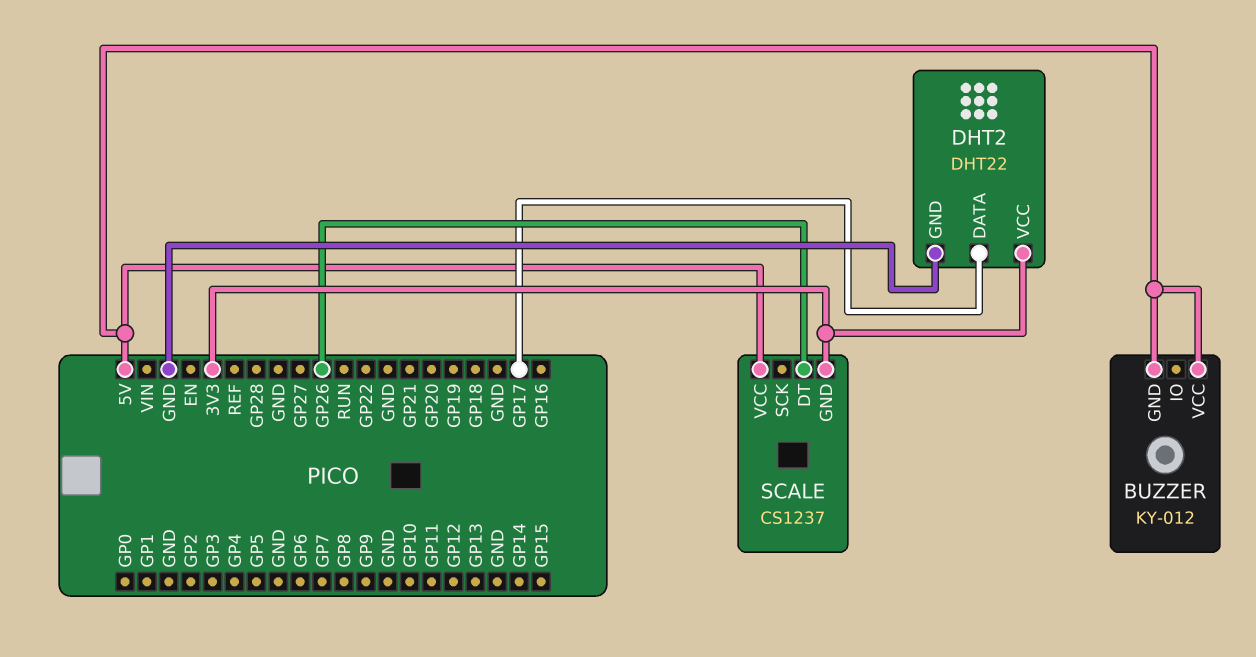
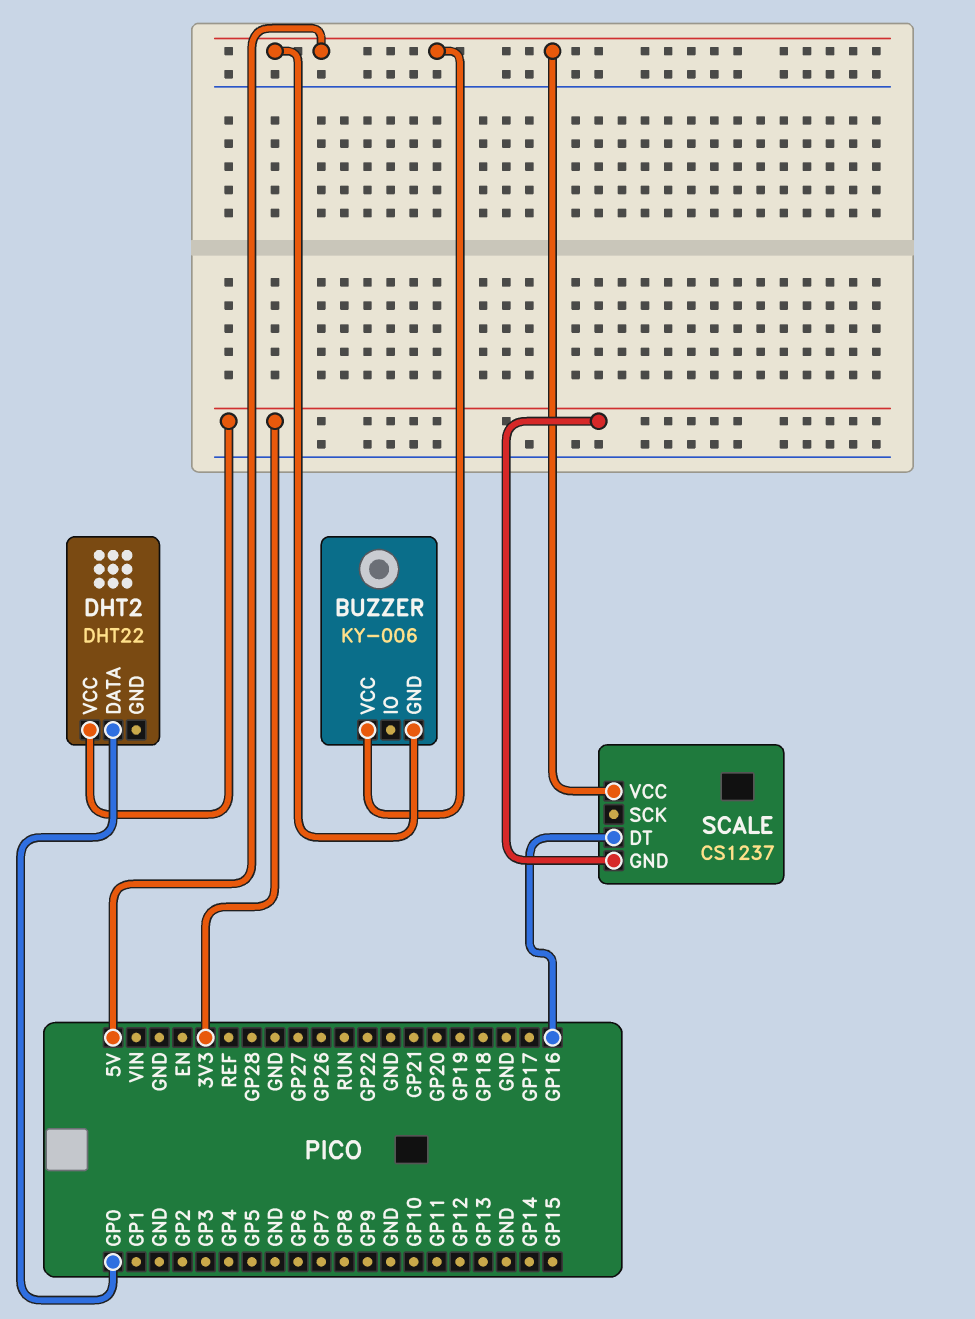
BUZZER: KY-012 -> KY-006
DHT2 pin DATA: GP17 -> GP0
DHT2 pin GND: GND -> none
SCALE pin DT: GP26 -> GP16

